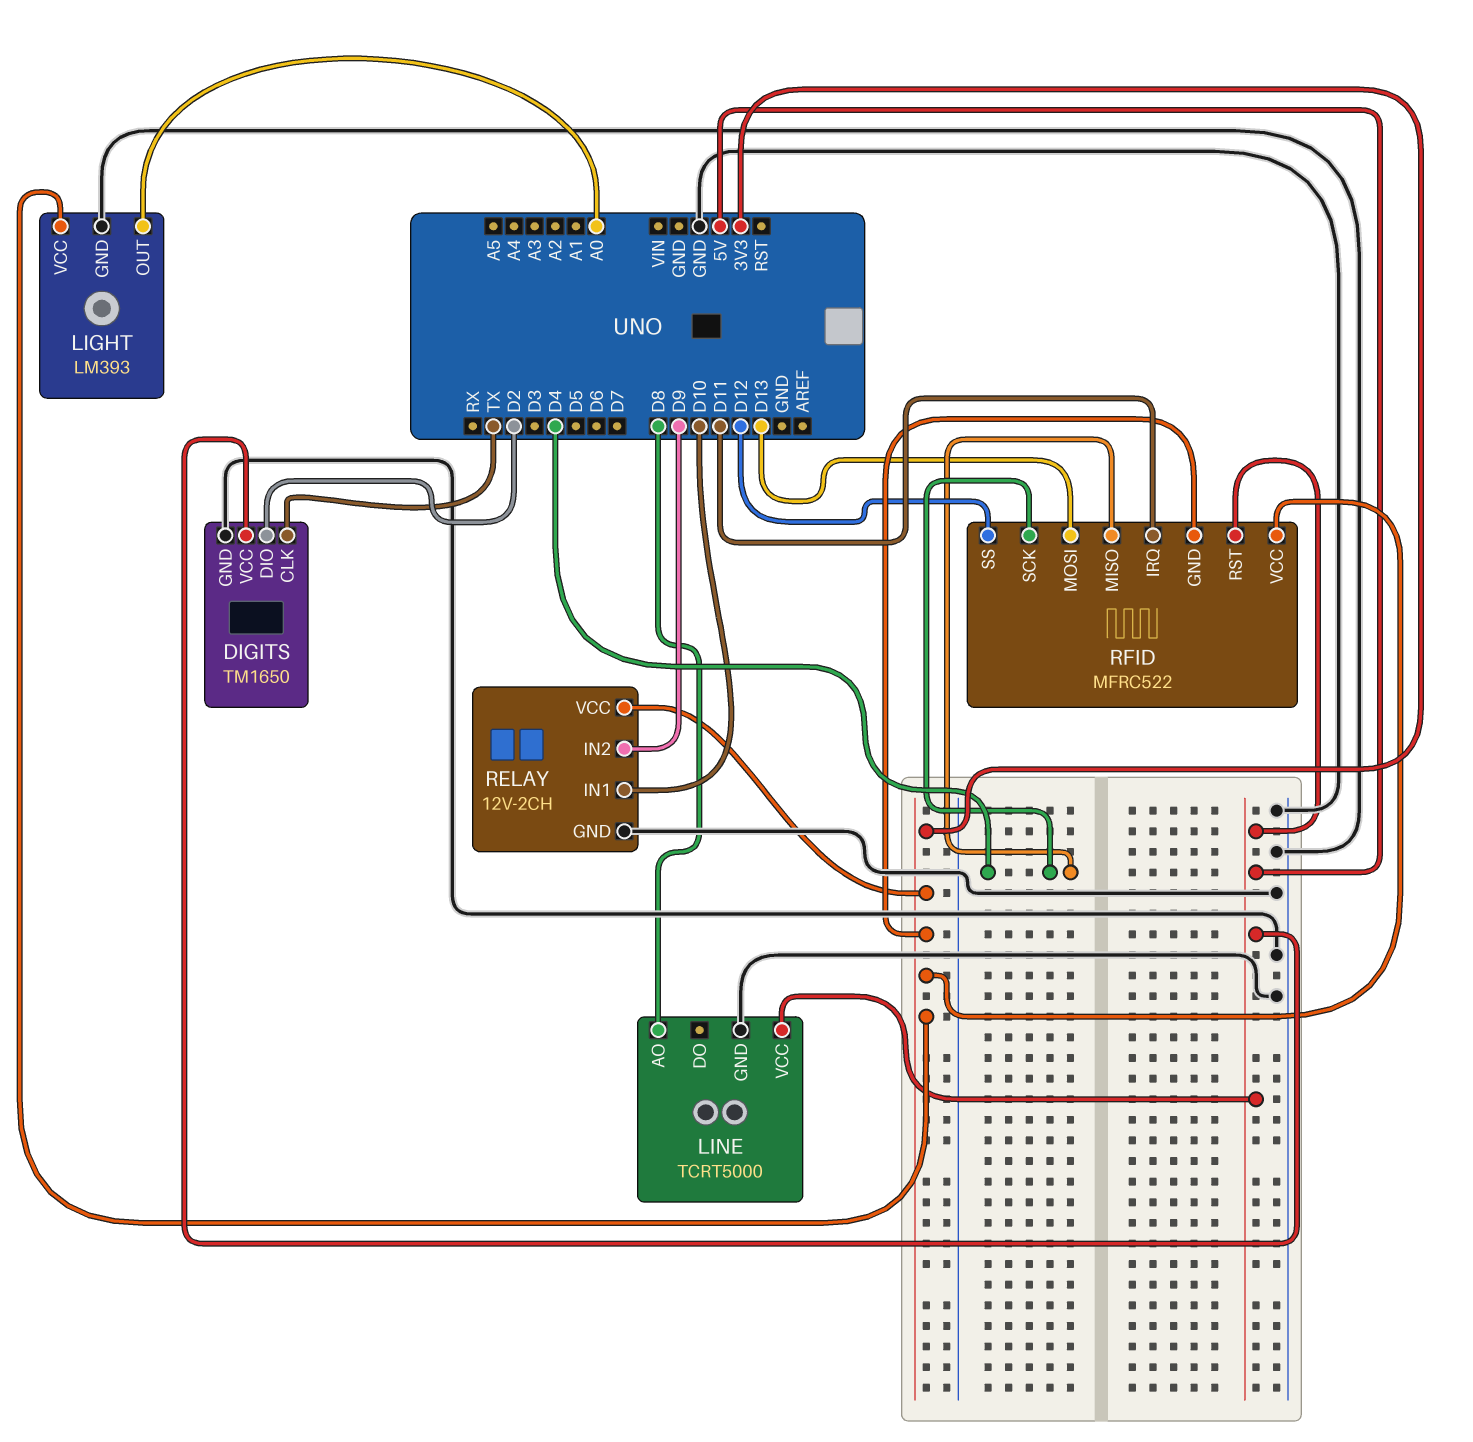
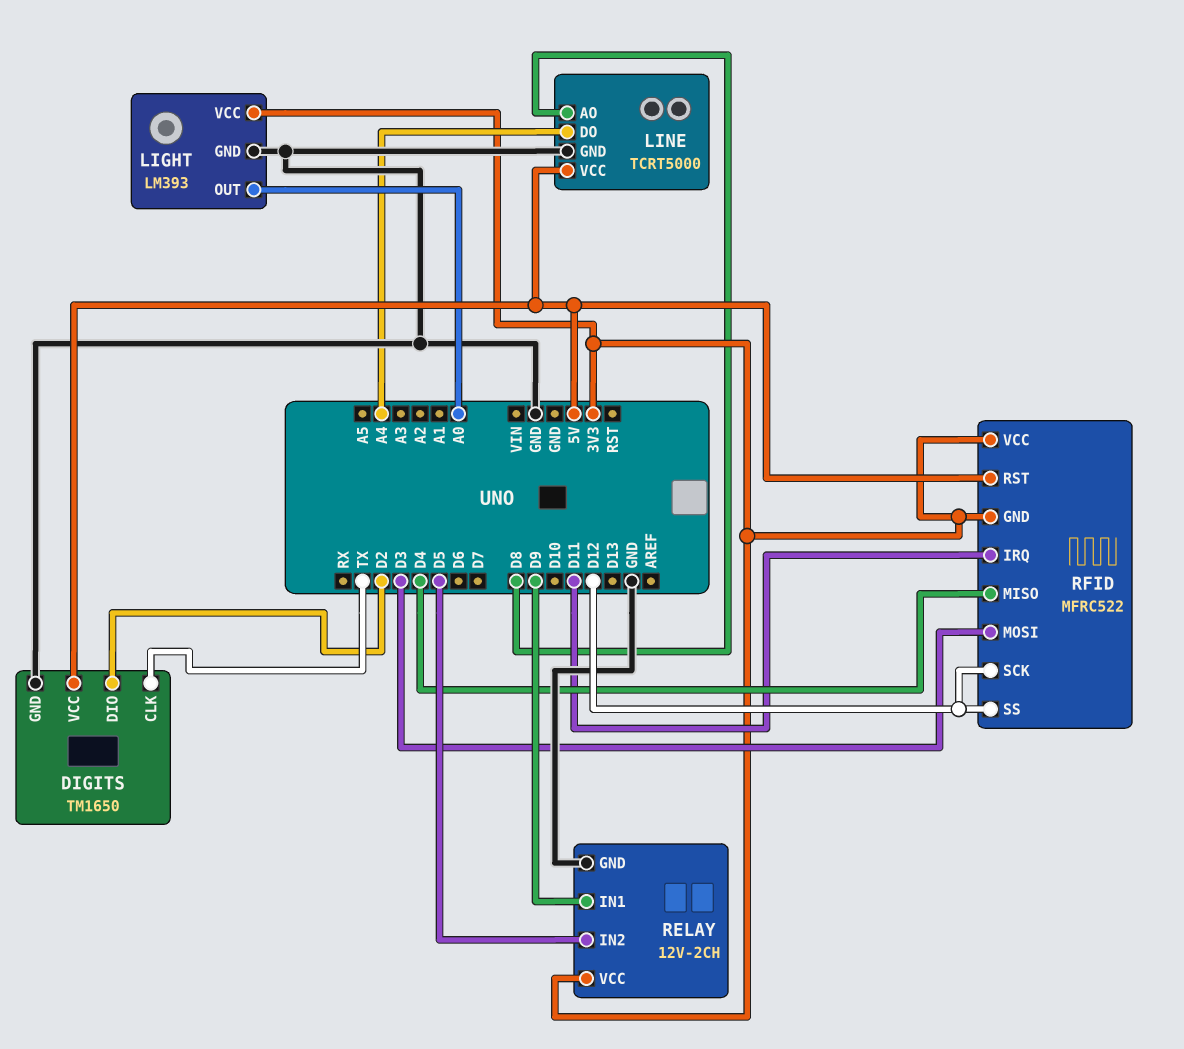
LINE pin DO: none -> A4
RELAY pin IN1: D10 -> D9
RELAY pin IN2: D9 -> D5
RFID pin MOSI: D13 -> D3
RFID pin SCK: D4 -> D12

